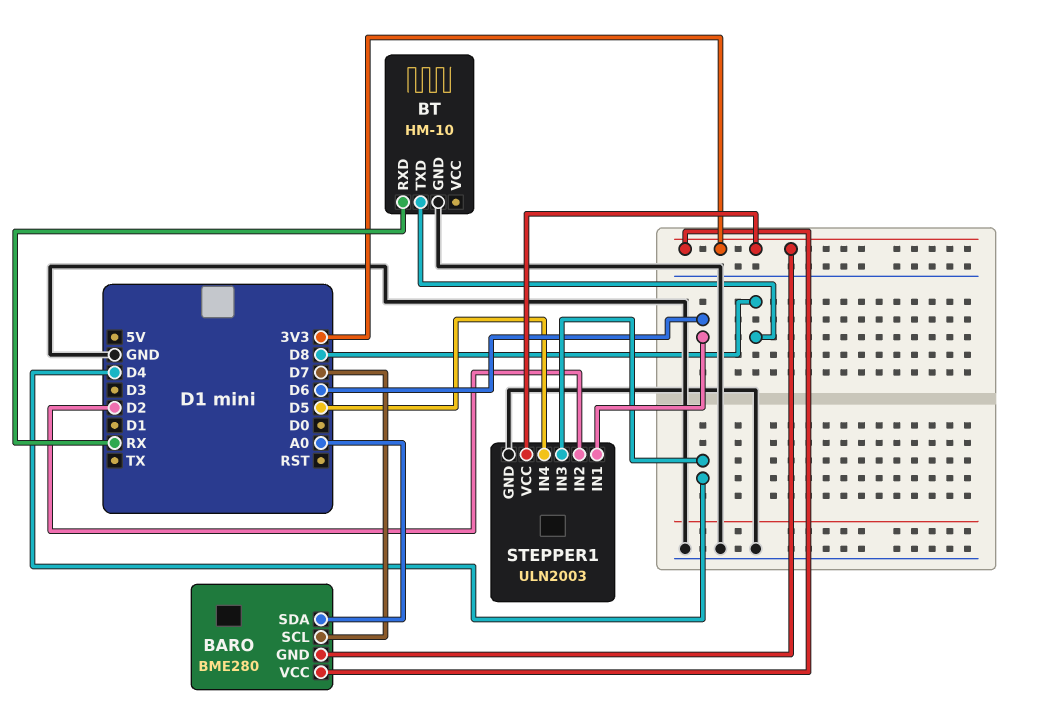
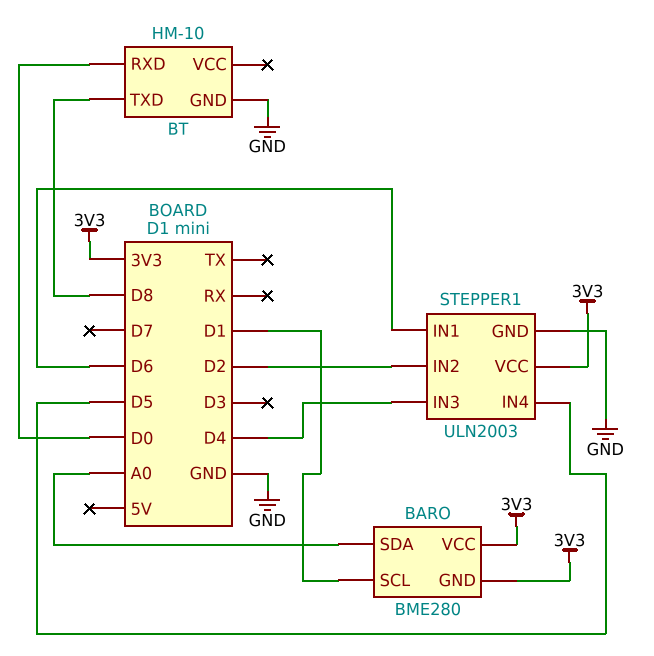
BARO pin SCL: D7 -> D1
BT pin RXD: RX -> D0

